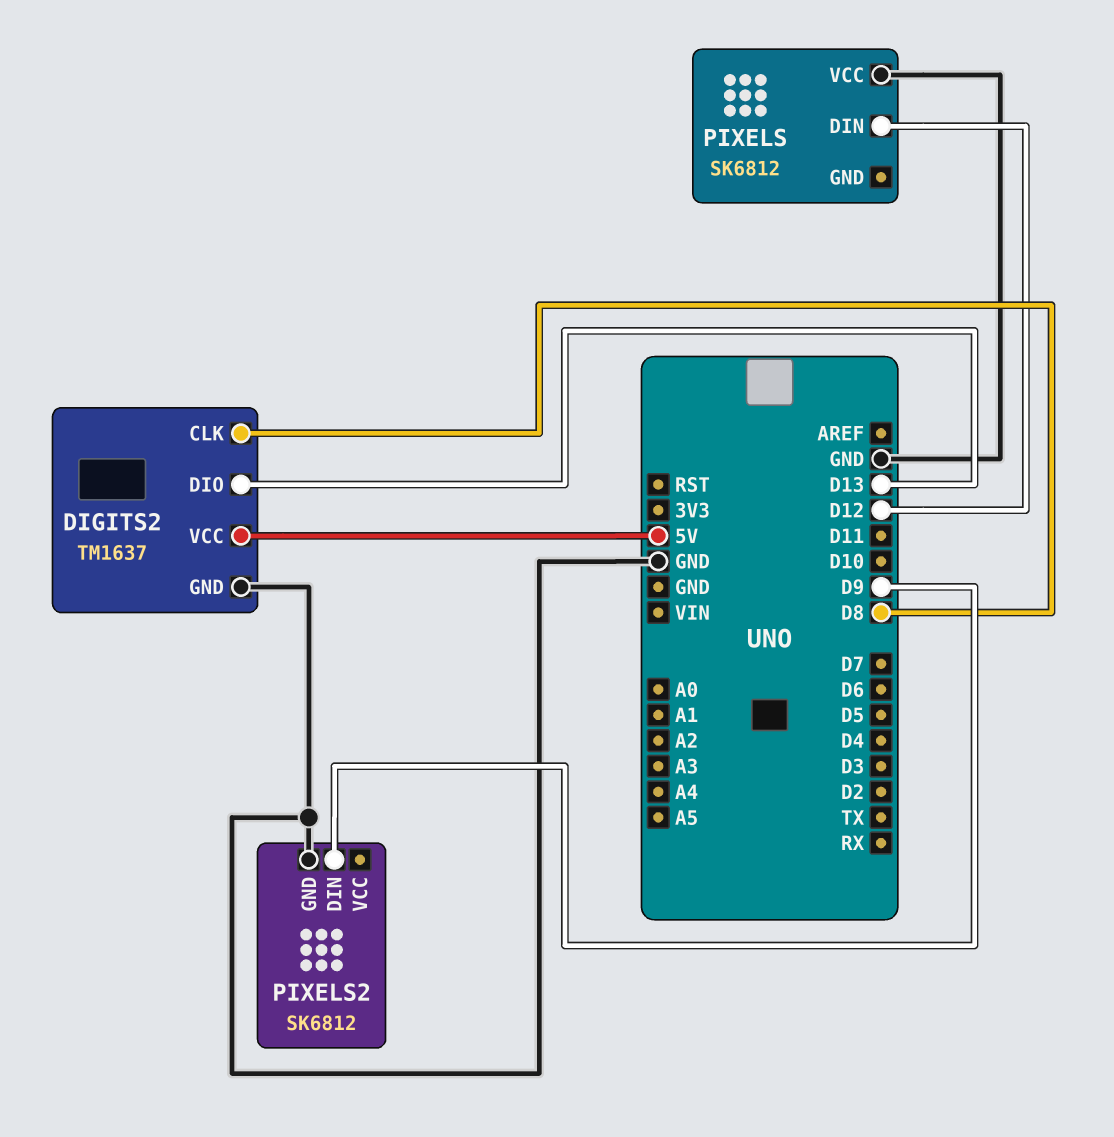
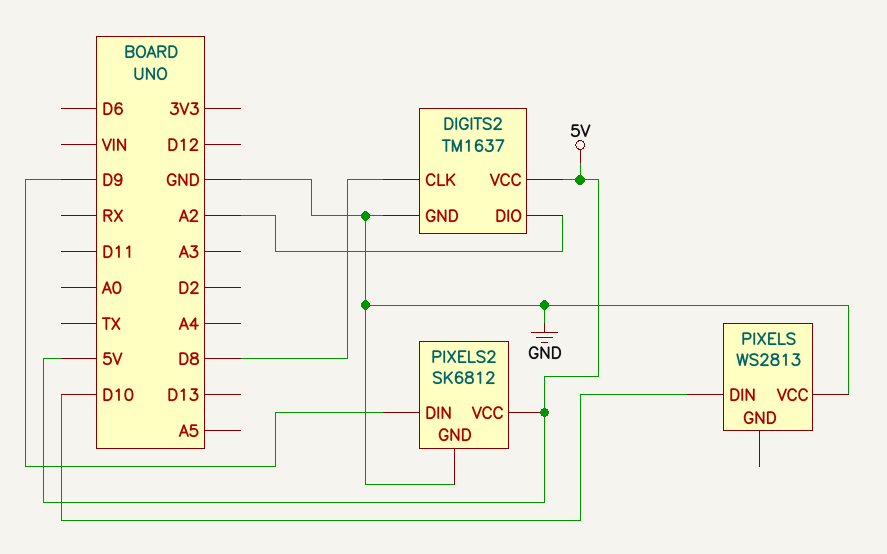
DIGITS2 pin DIO: D13 -> A2
PIXELS: SK6812 -> WS2813
PIXELS pin DIN: D12 -> D10
PIXELS2 pin VCC: none -> 5V

